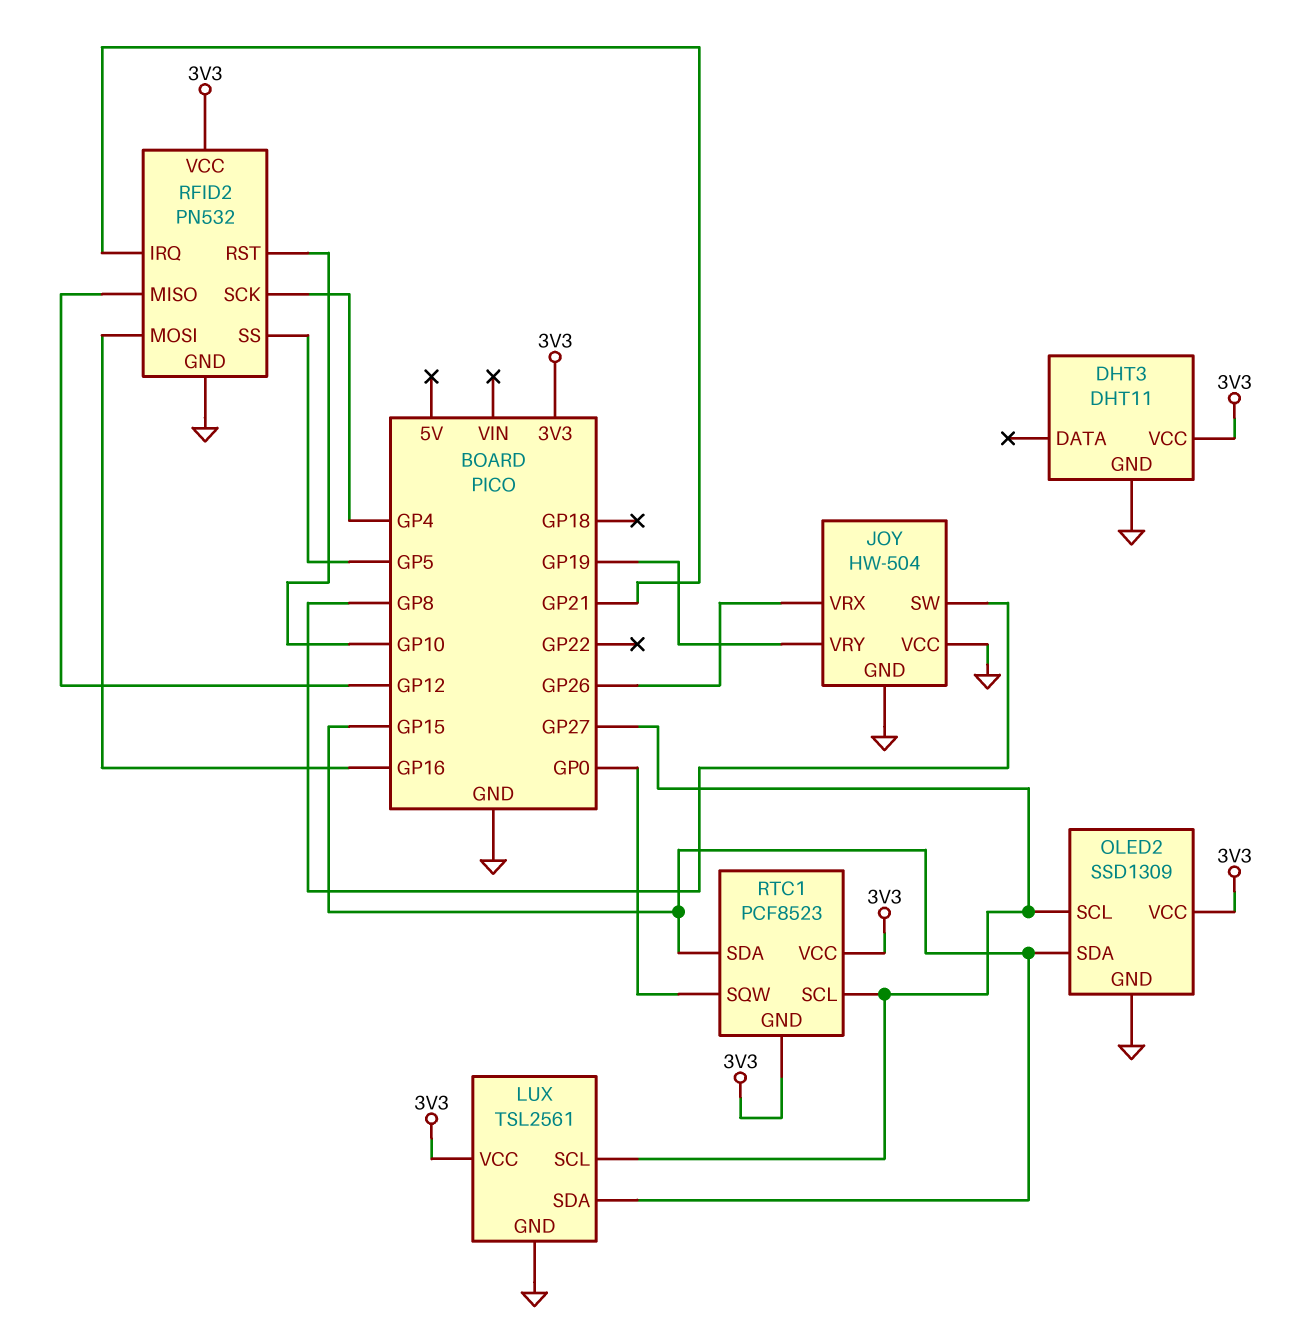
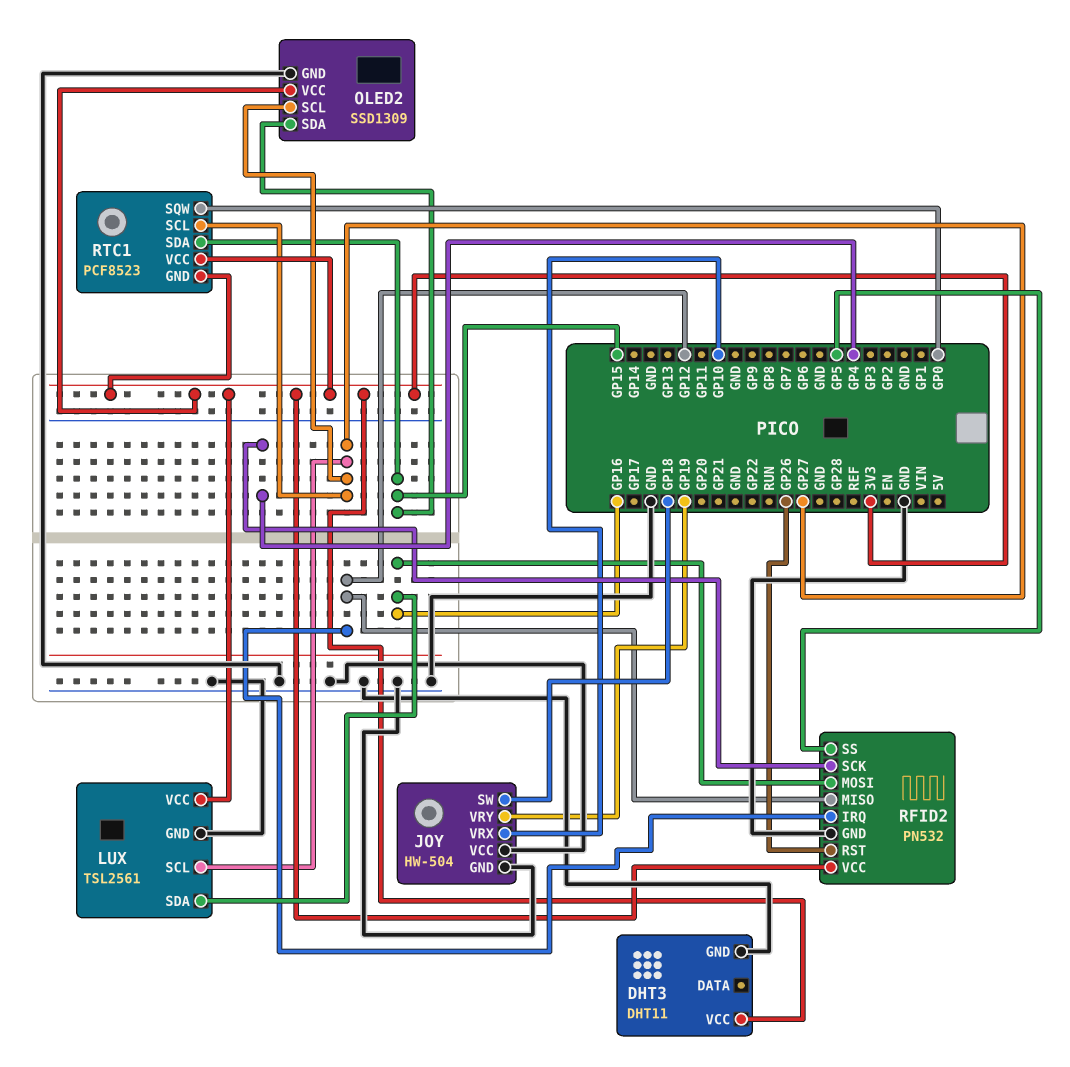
JOY pin SW: GP8 -> GP18
JOY pin VRX: GP26 -> GP10
LUX pin SDA: GP15 -> GP16
RFID2 pin IRQ: GP21 -> GP12
RFID2 pin RST: GP10 -> GP26

